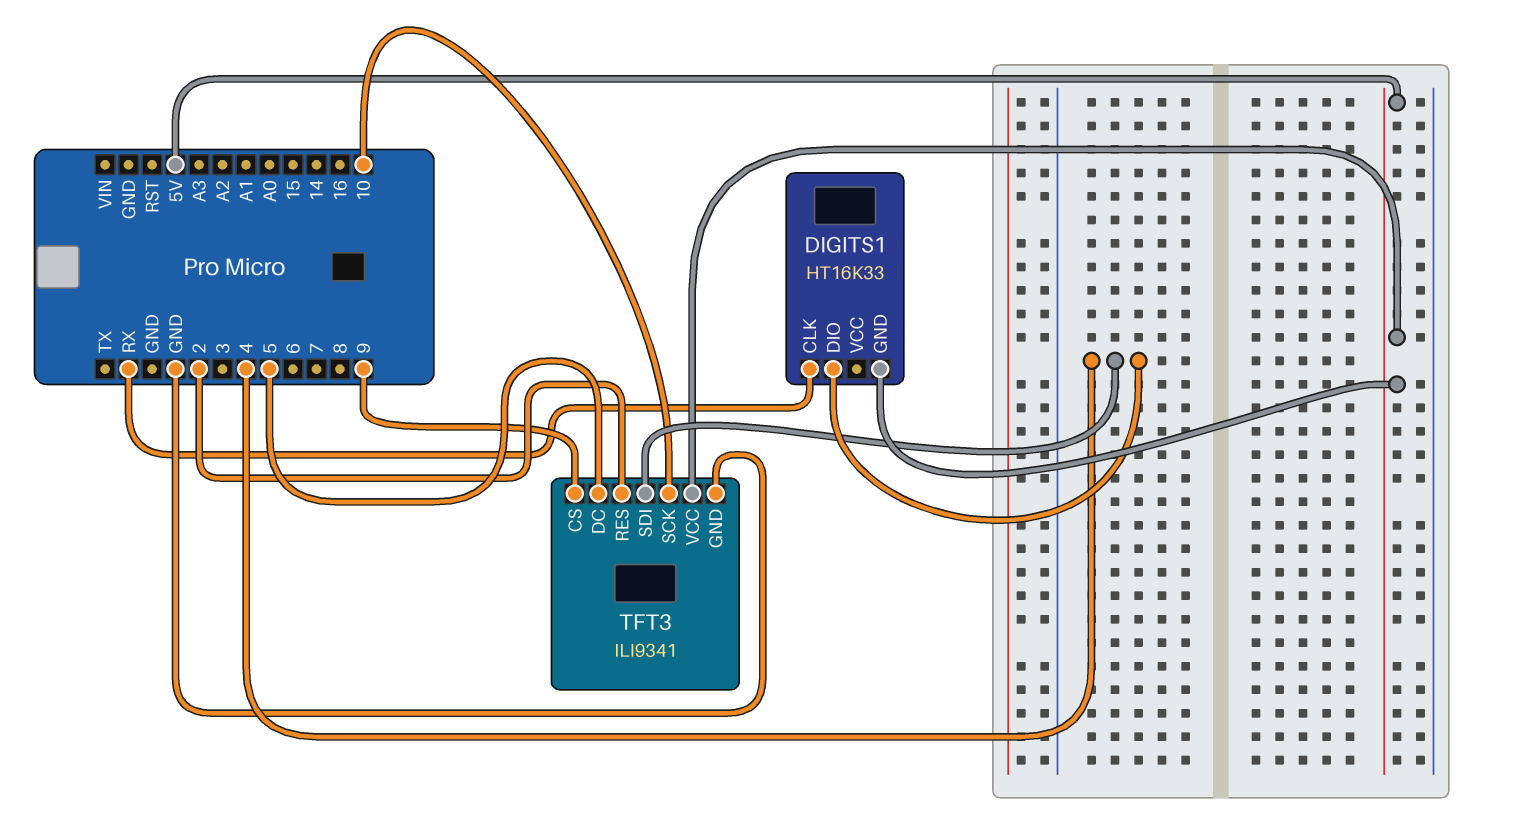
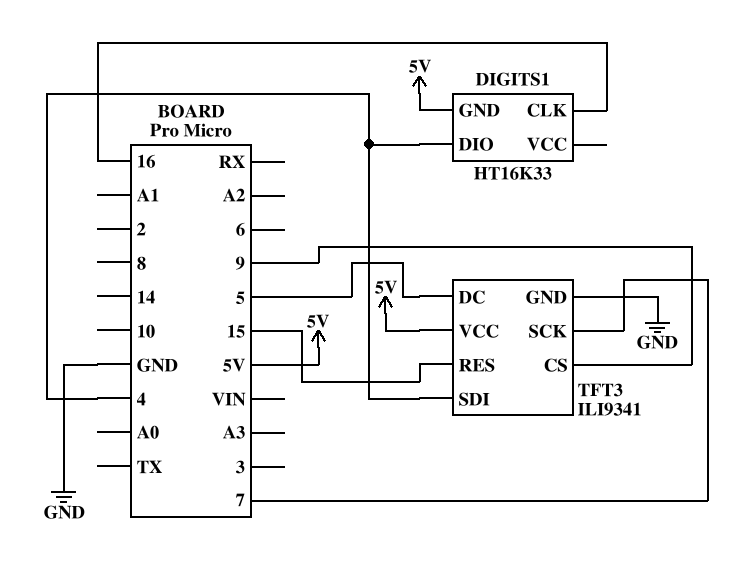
DIGITS1 pin CLK: RX -> 16
TFT3 pin RES: 2 -> 15
TFT3 pin SCK: 10 -> 7

